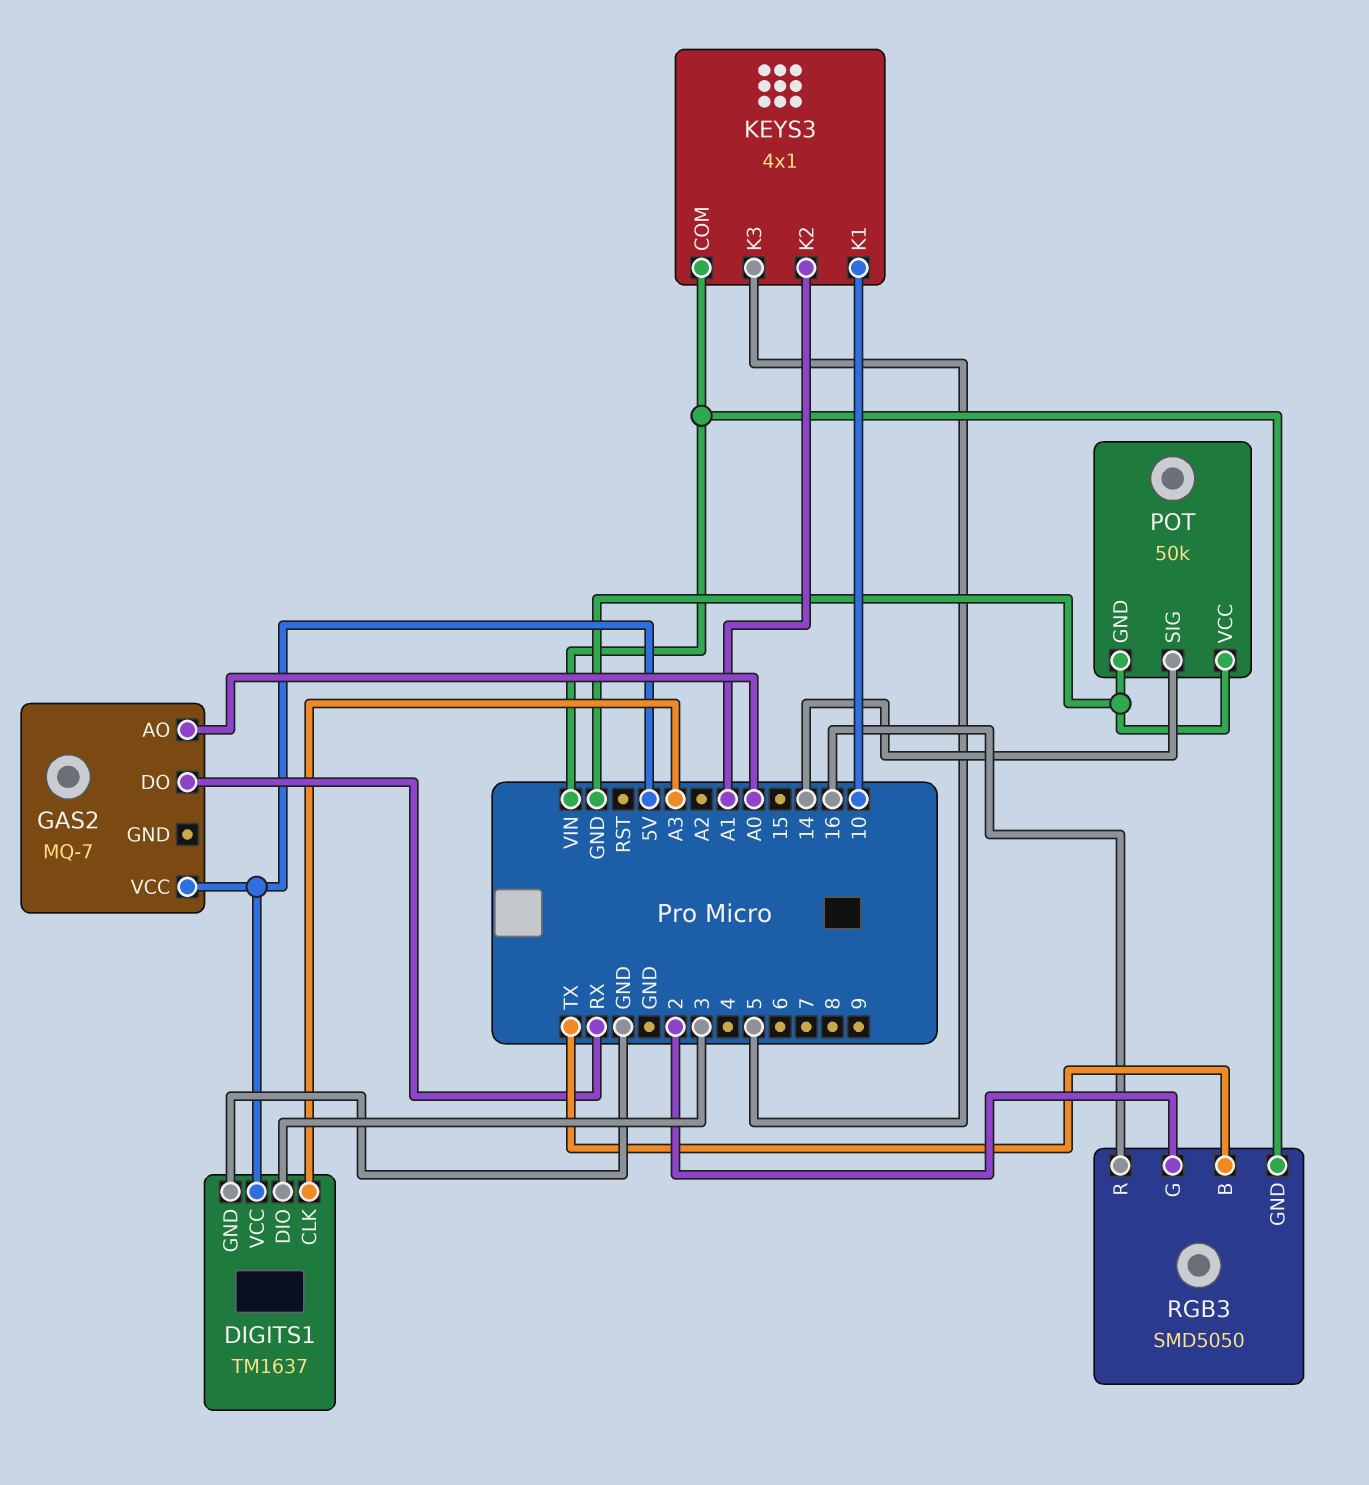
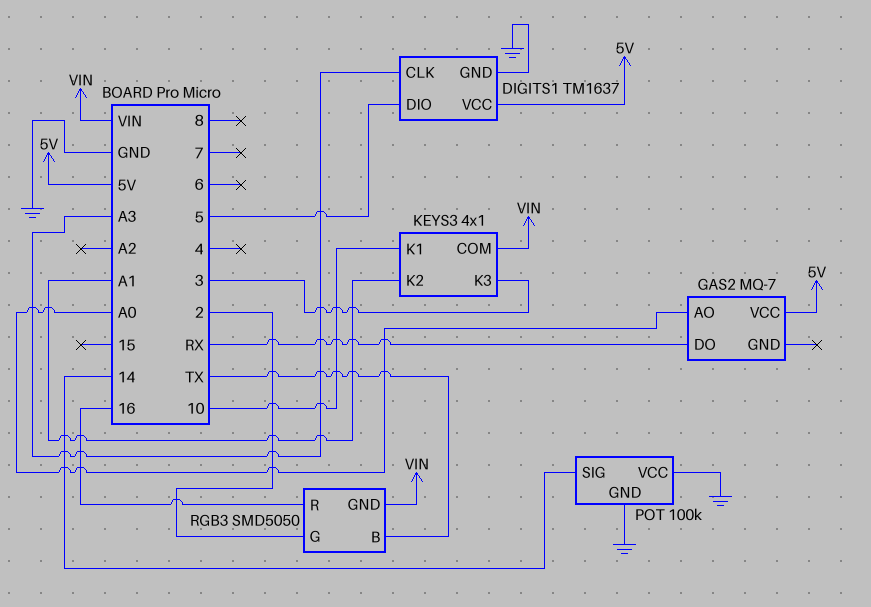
DIGITS1 pin DIO: 3 -> 5
KEYS3 pin K3: 5 -> 3
POT: 50k -> 100k

